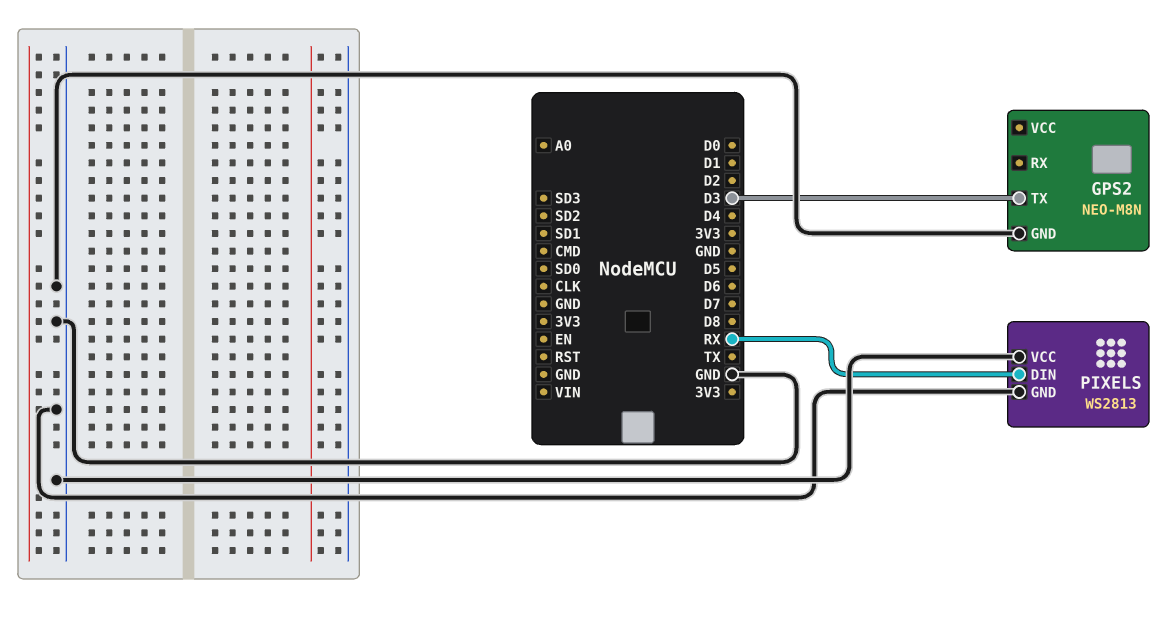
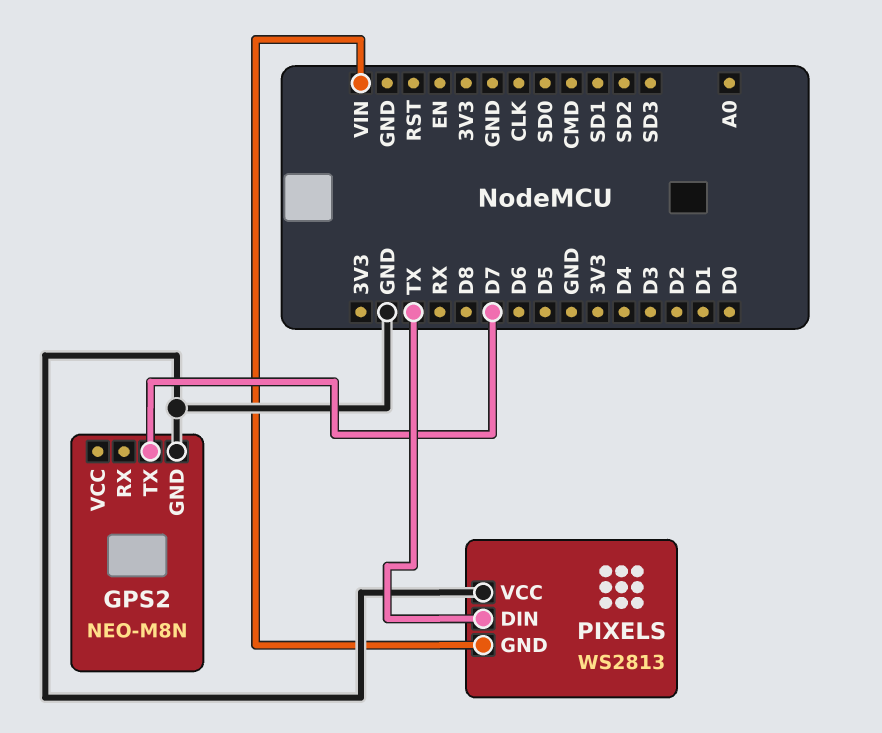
GPS2 pin TX: D3 -> D7
PIXELS pin DIN: RX -> TX
PIXELS pin GND: GND -> VIN

